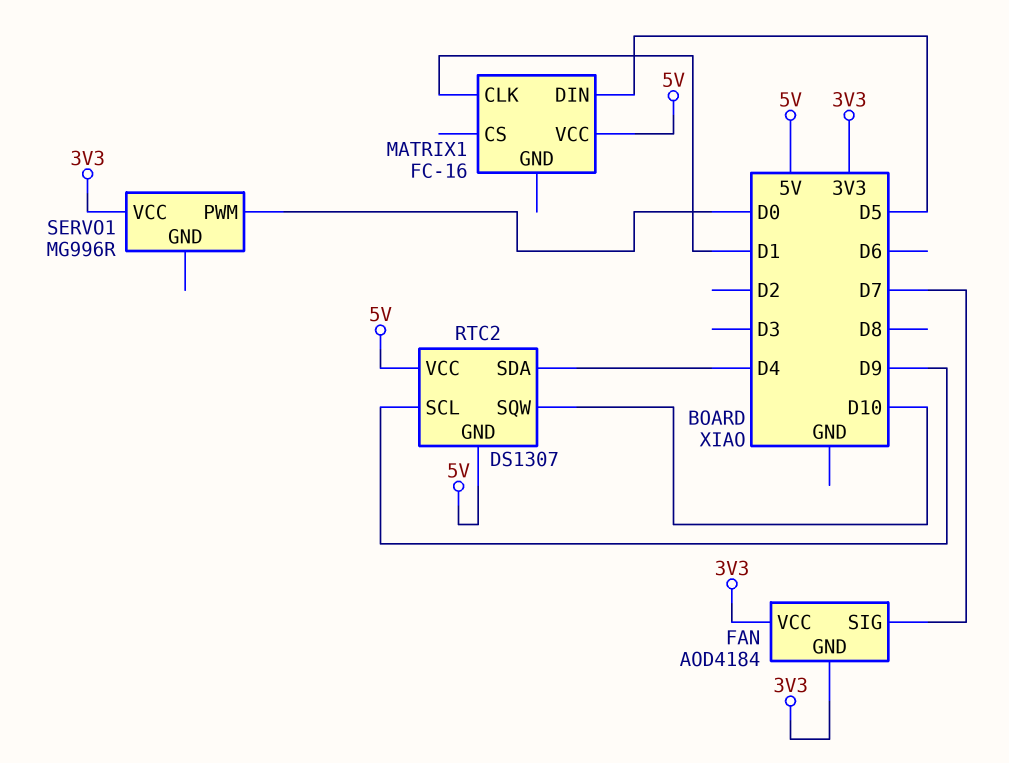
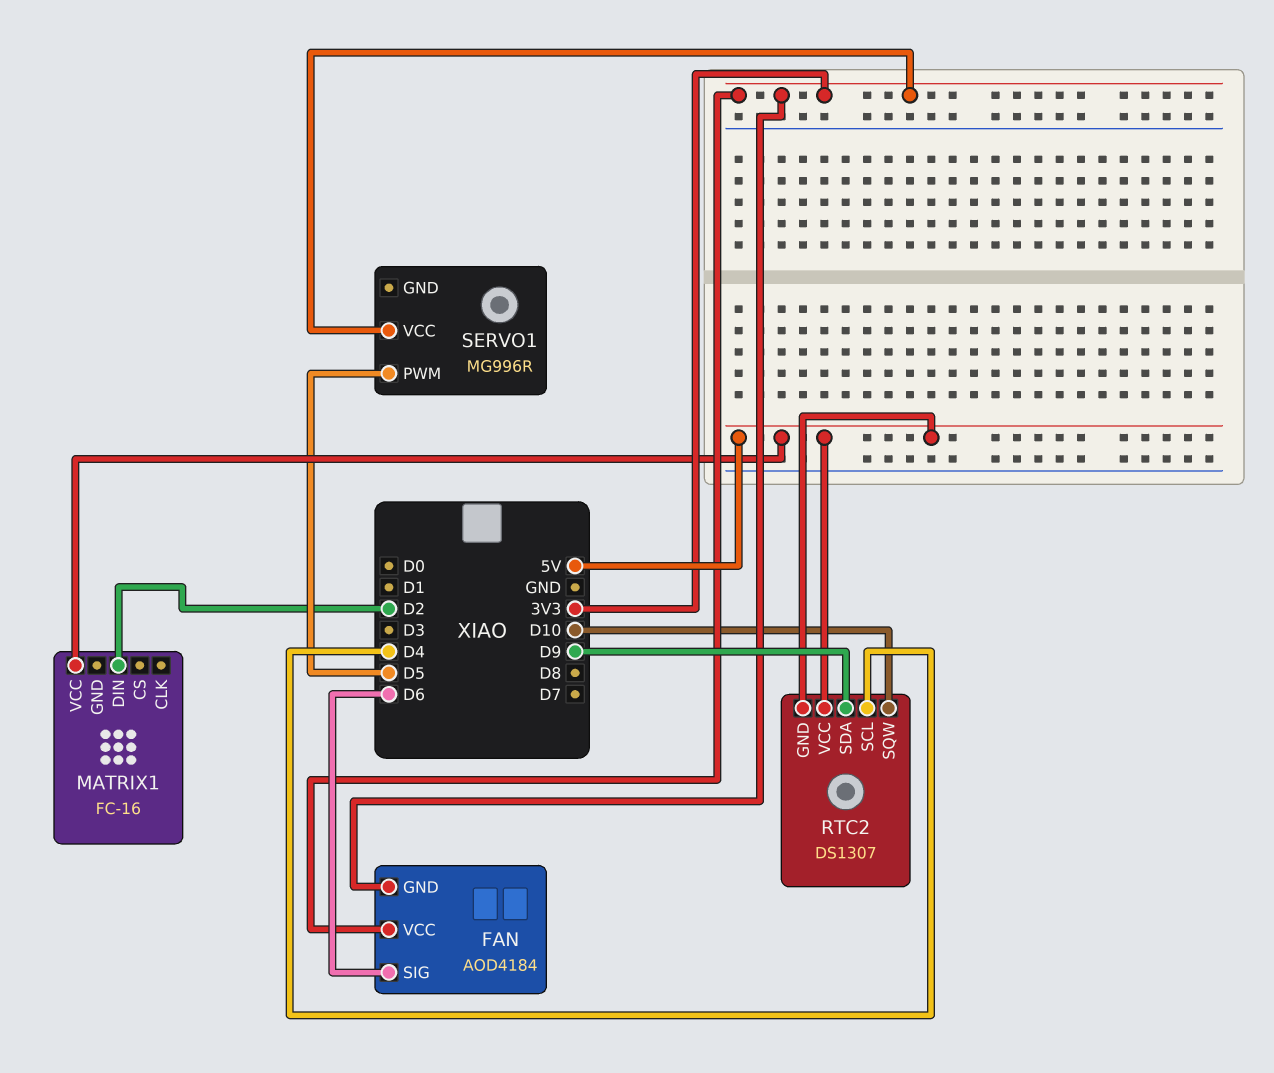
FAN pin SIG: D7 -> D6
MATRIX1 pin CLK: D1 -> none
MATRIX1 pin DIN: D5 -> D2
RTC2 pin SCL: D9 -> D4
RTC2 pin SDA: D4 -> D9
SERVO1 pin PWM: D0 -> D5

